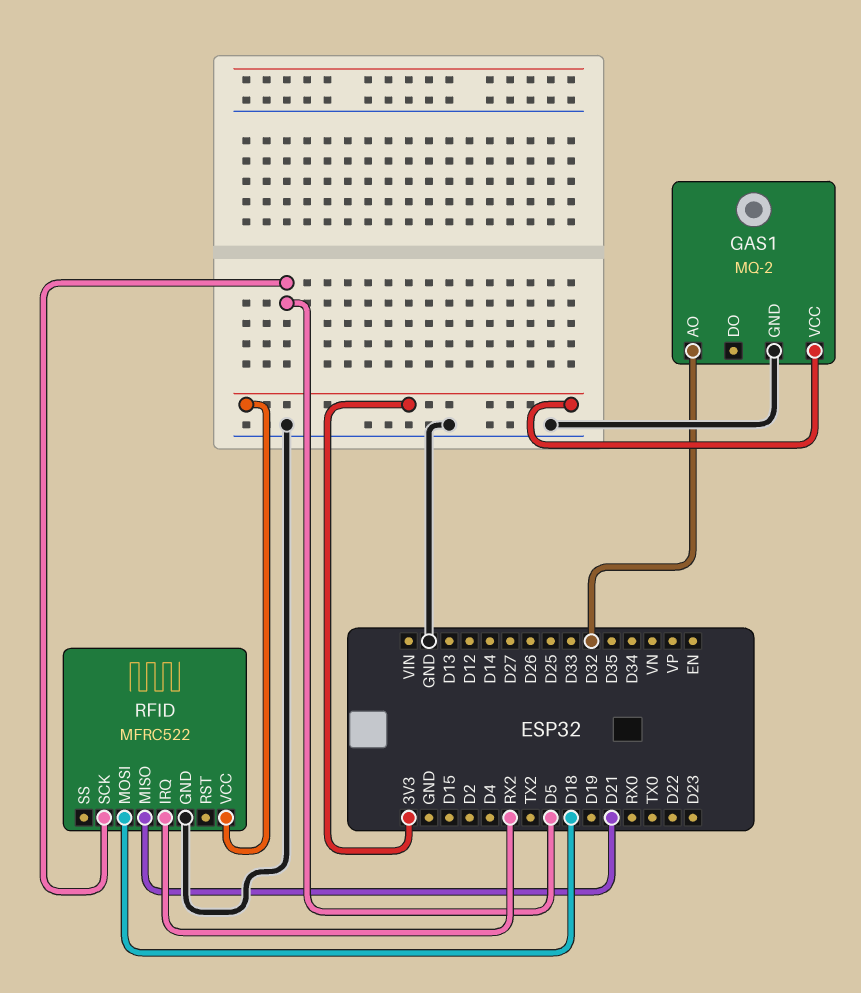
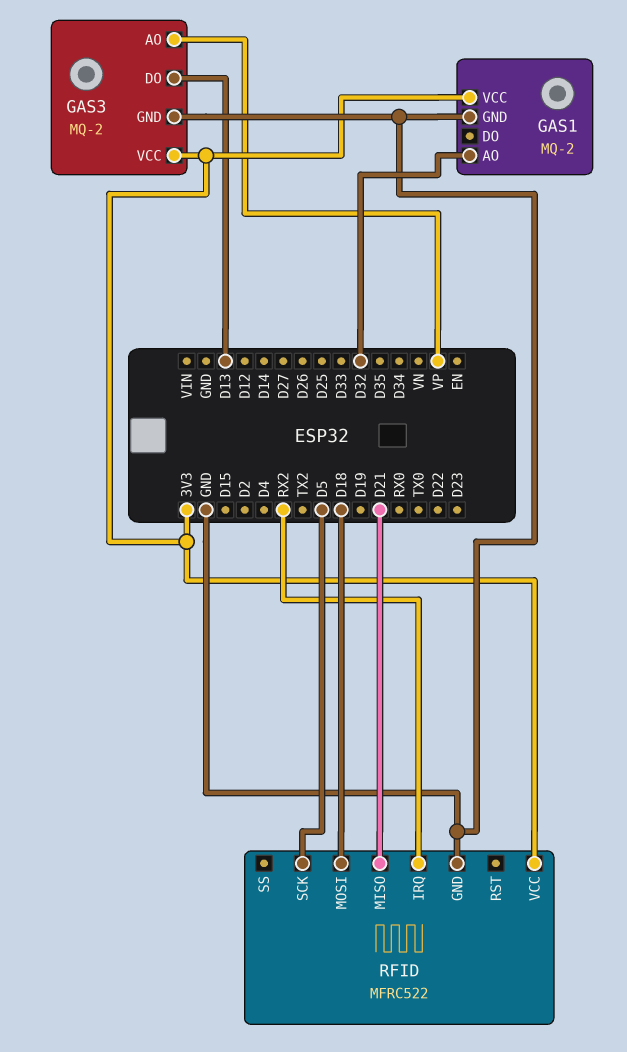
GAS3: none -> MQ-2
GAS3 pin AO: none -> VP
GAS3 pin DO: none -> D13
GAS3 pin GND: none -> GND
GAS3 pin VCC: none -> 3V3

